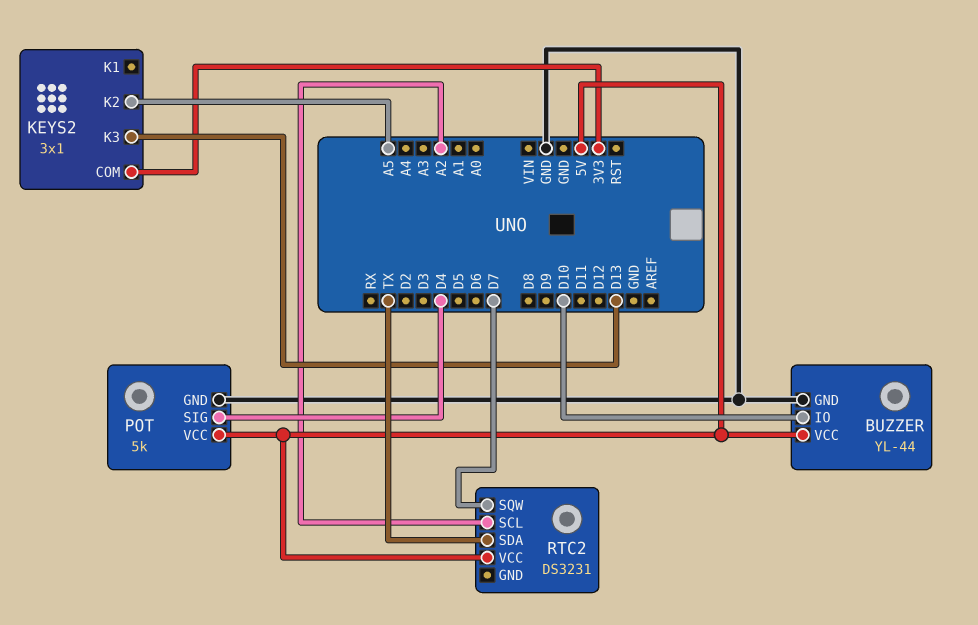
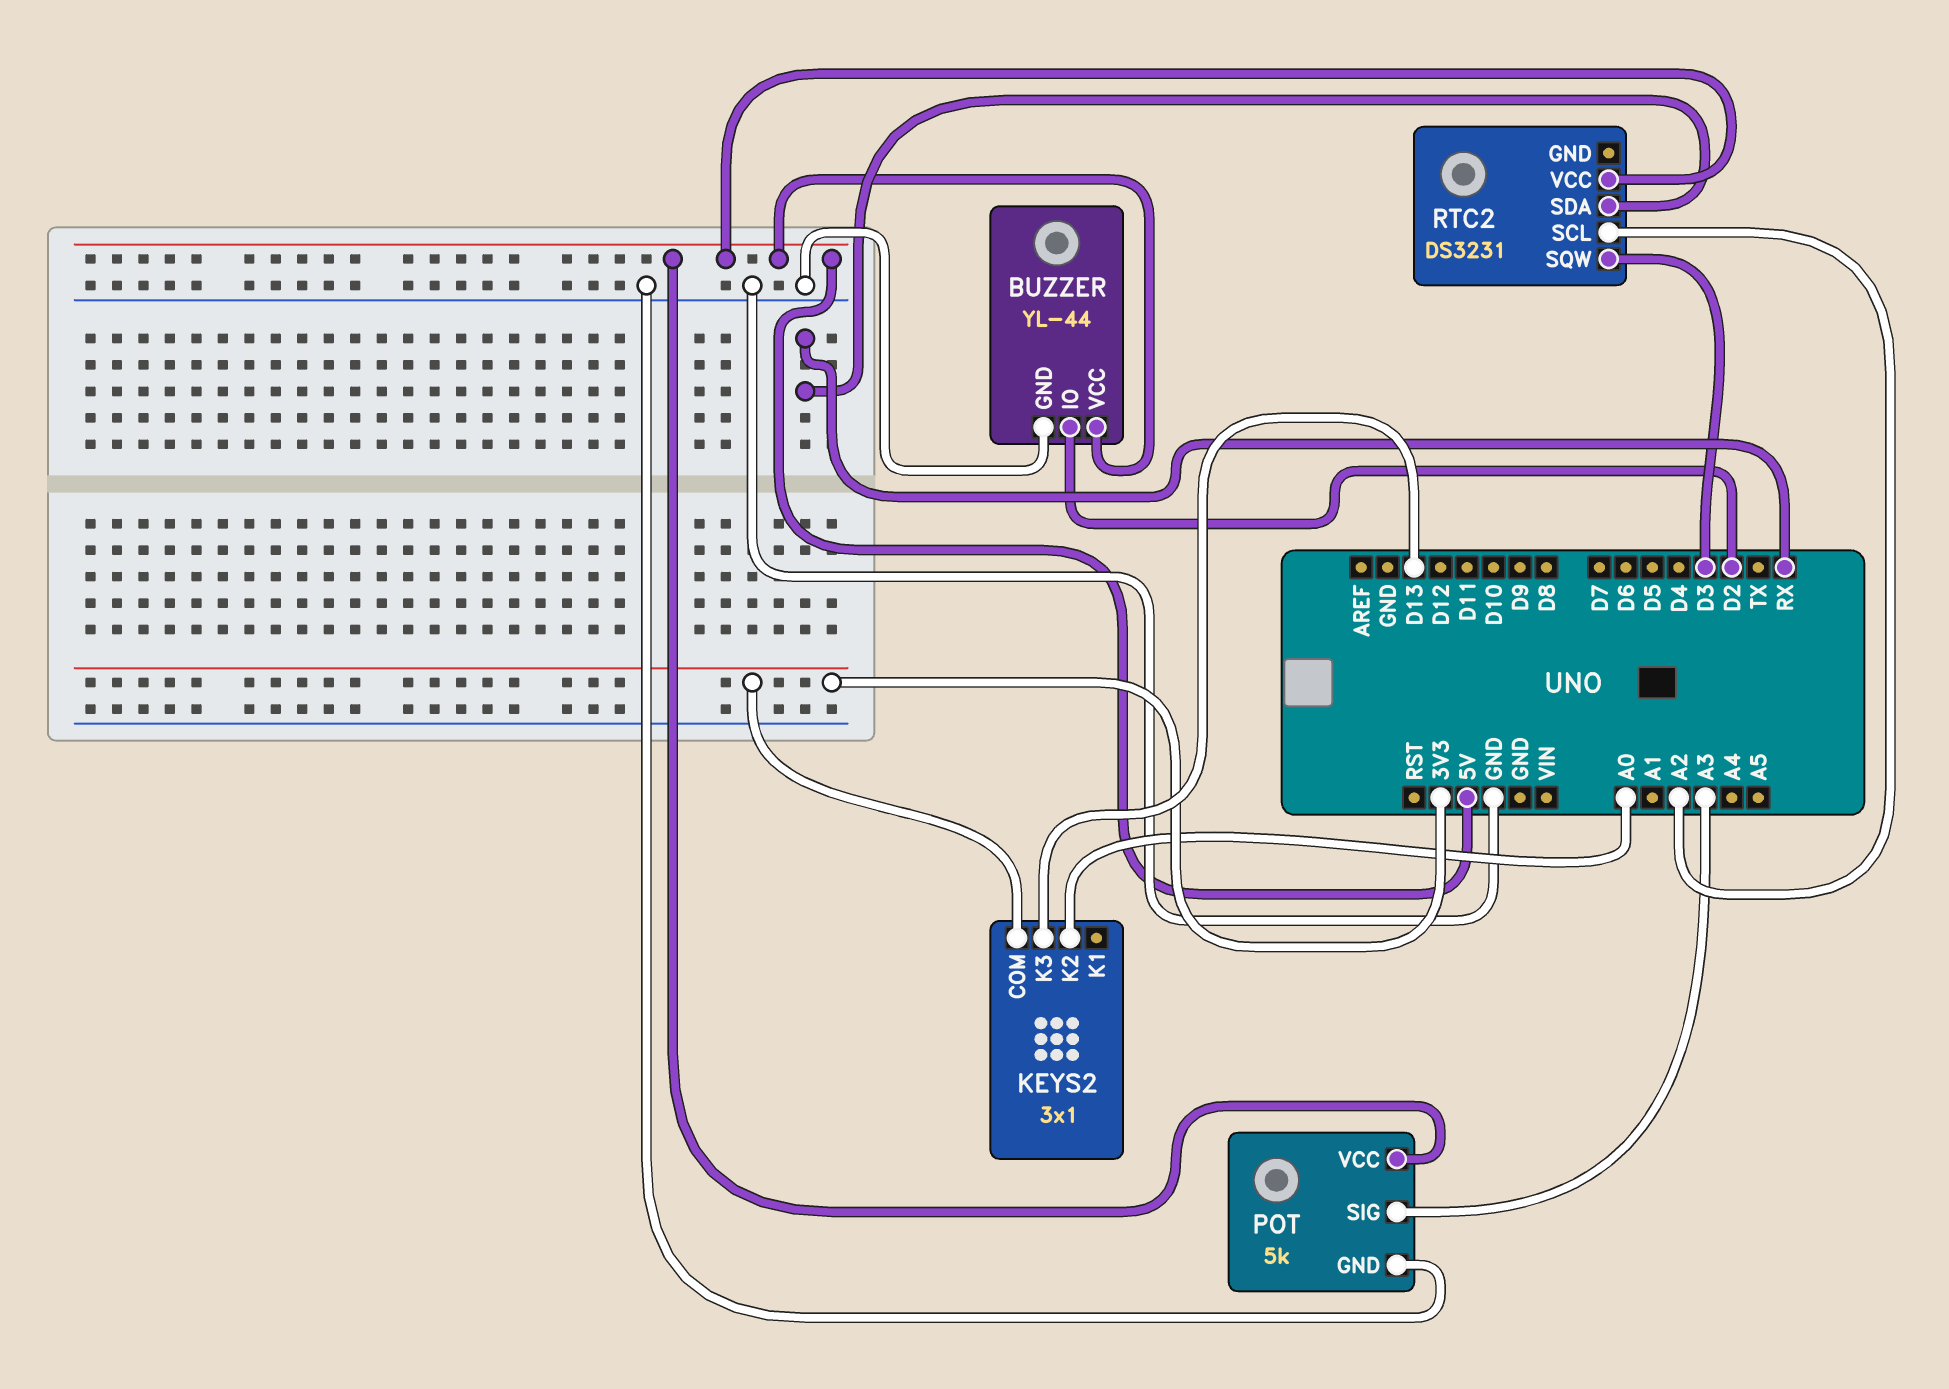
BUZZER pin IO: D10 -> D2
KEYS2 pin K2: A5 -> A0
POT pin SIG: D4 -> A3
RTC2 pin SDA: TX -> RX
RTC2 pin SQW: D7 -> D3

